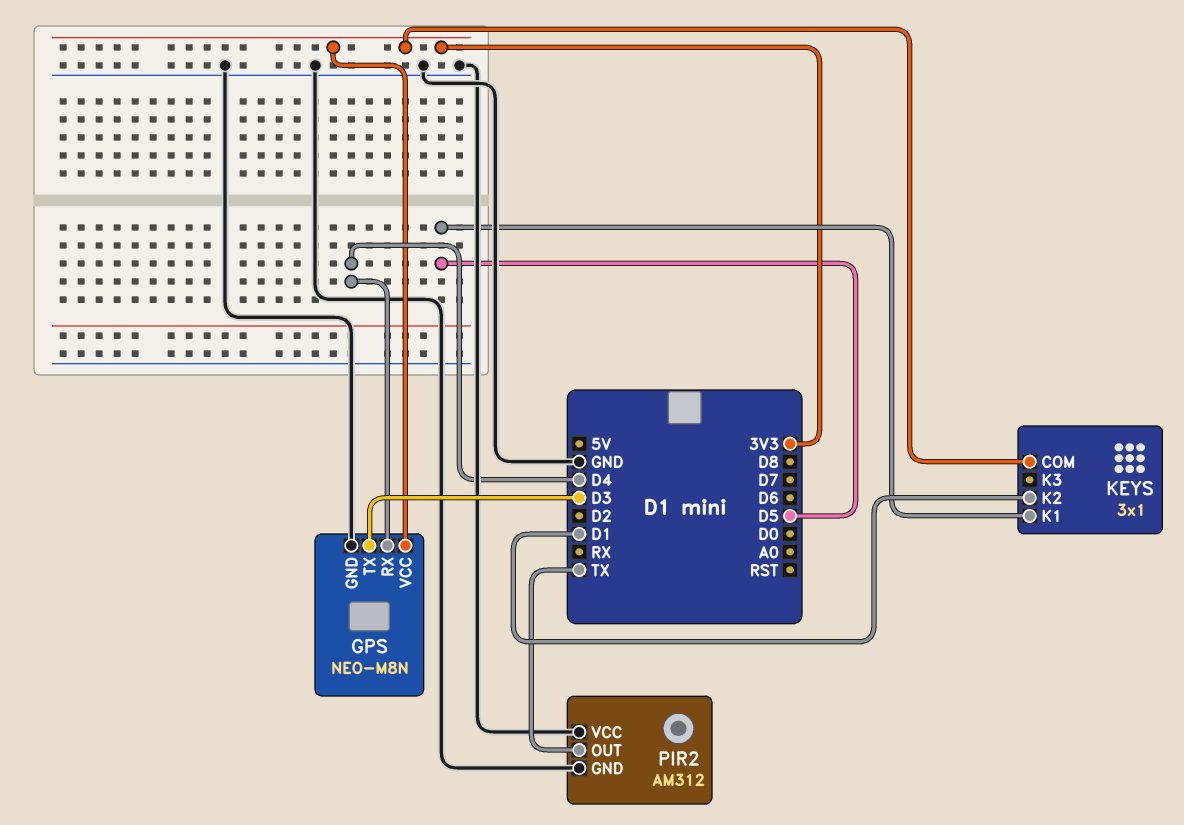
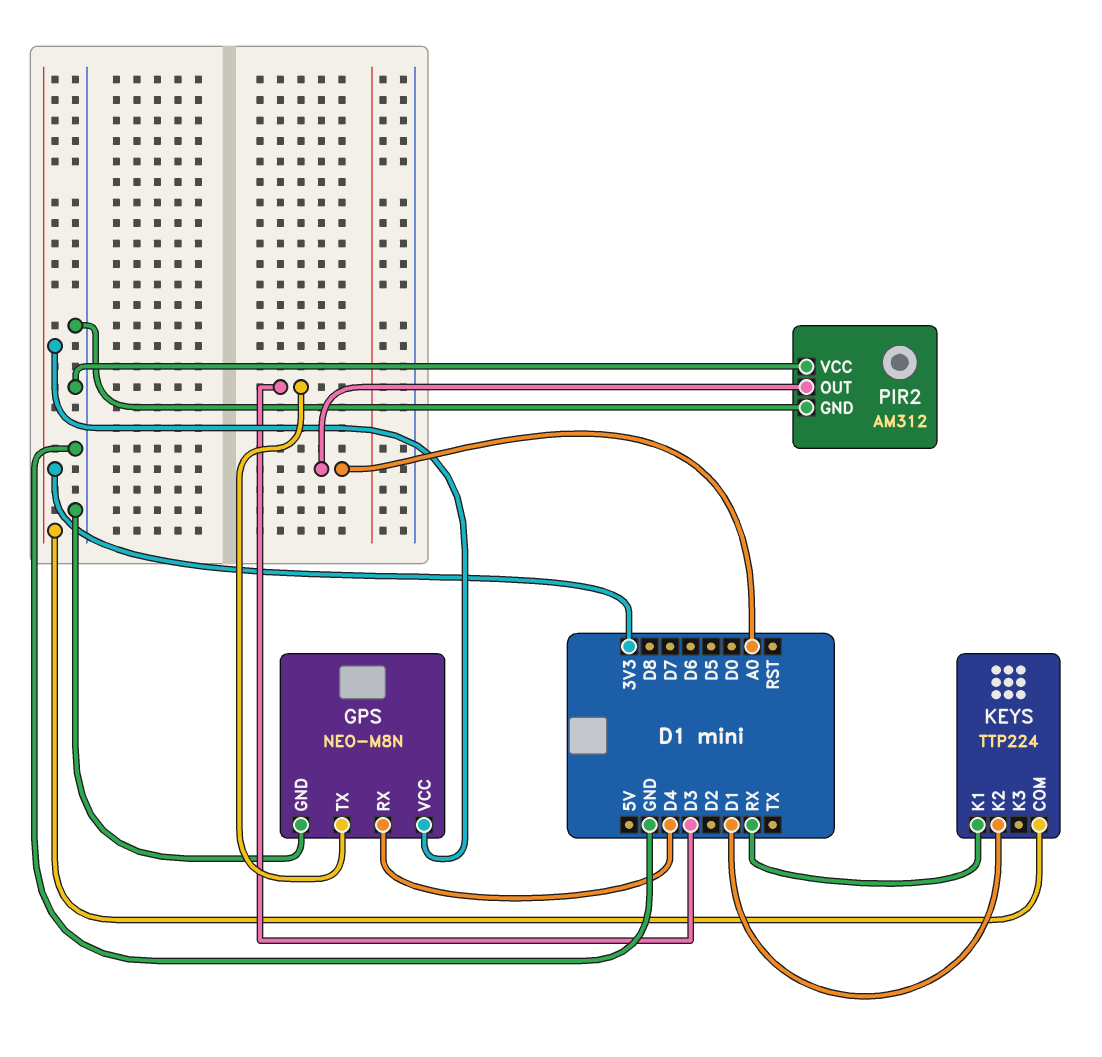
KEYS: 3x1 -> TTP224
KEYS pin K1: D5 -> RX
PIR2 pin OUT: TX -> A0

